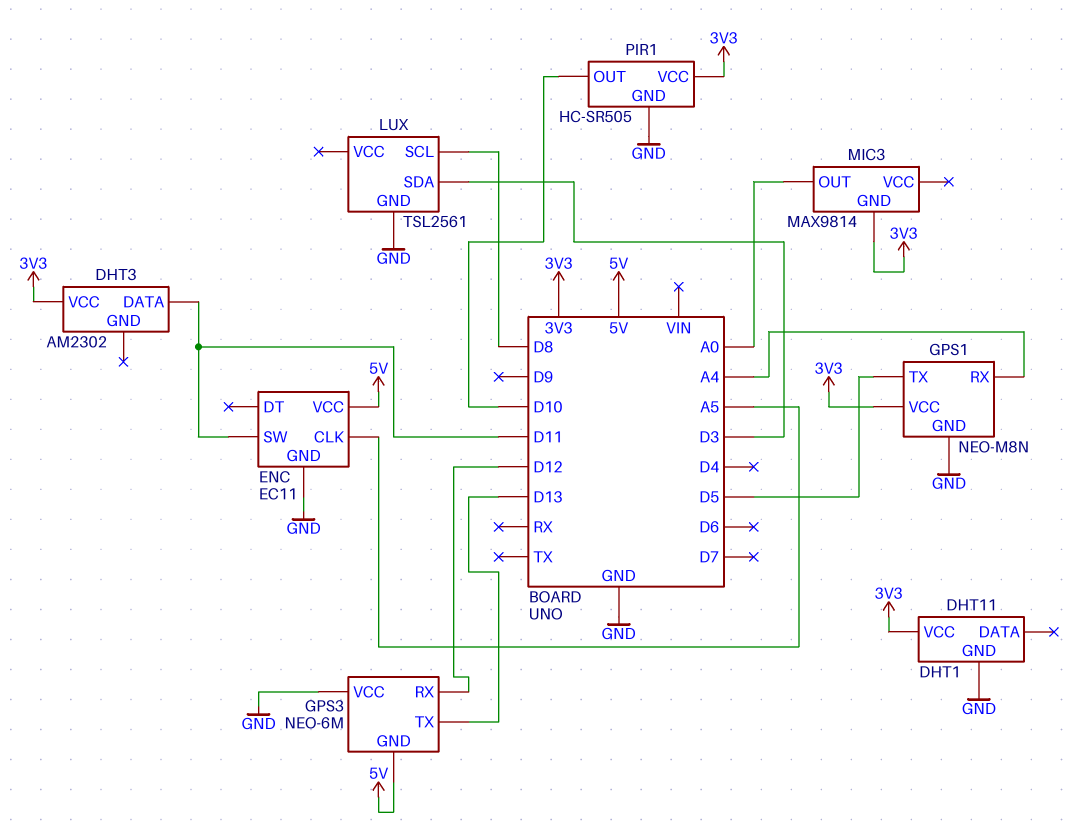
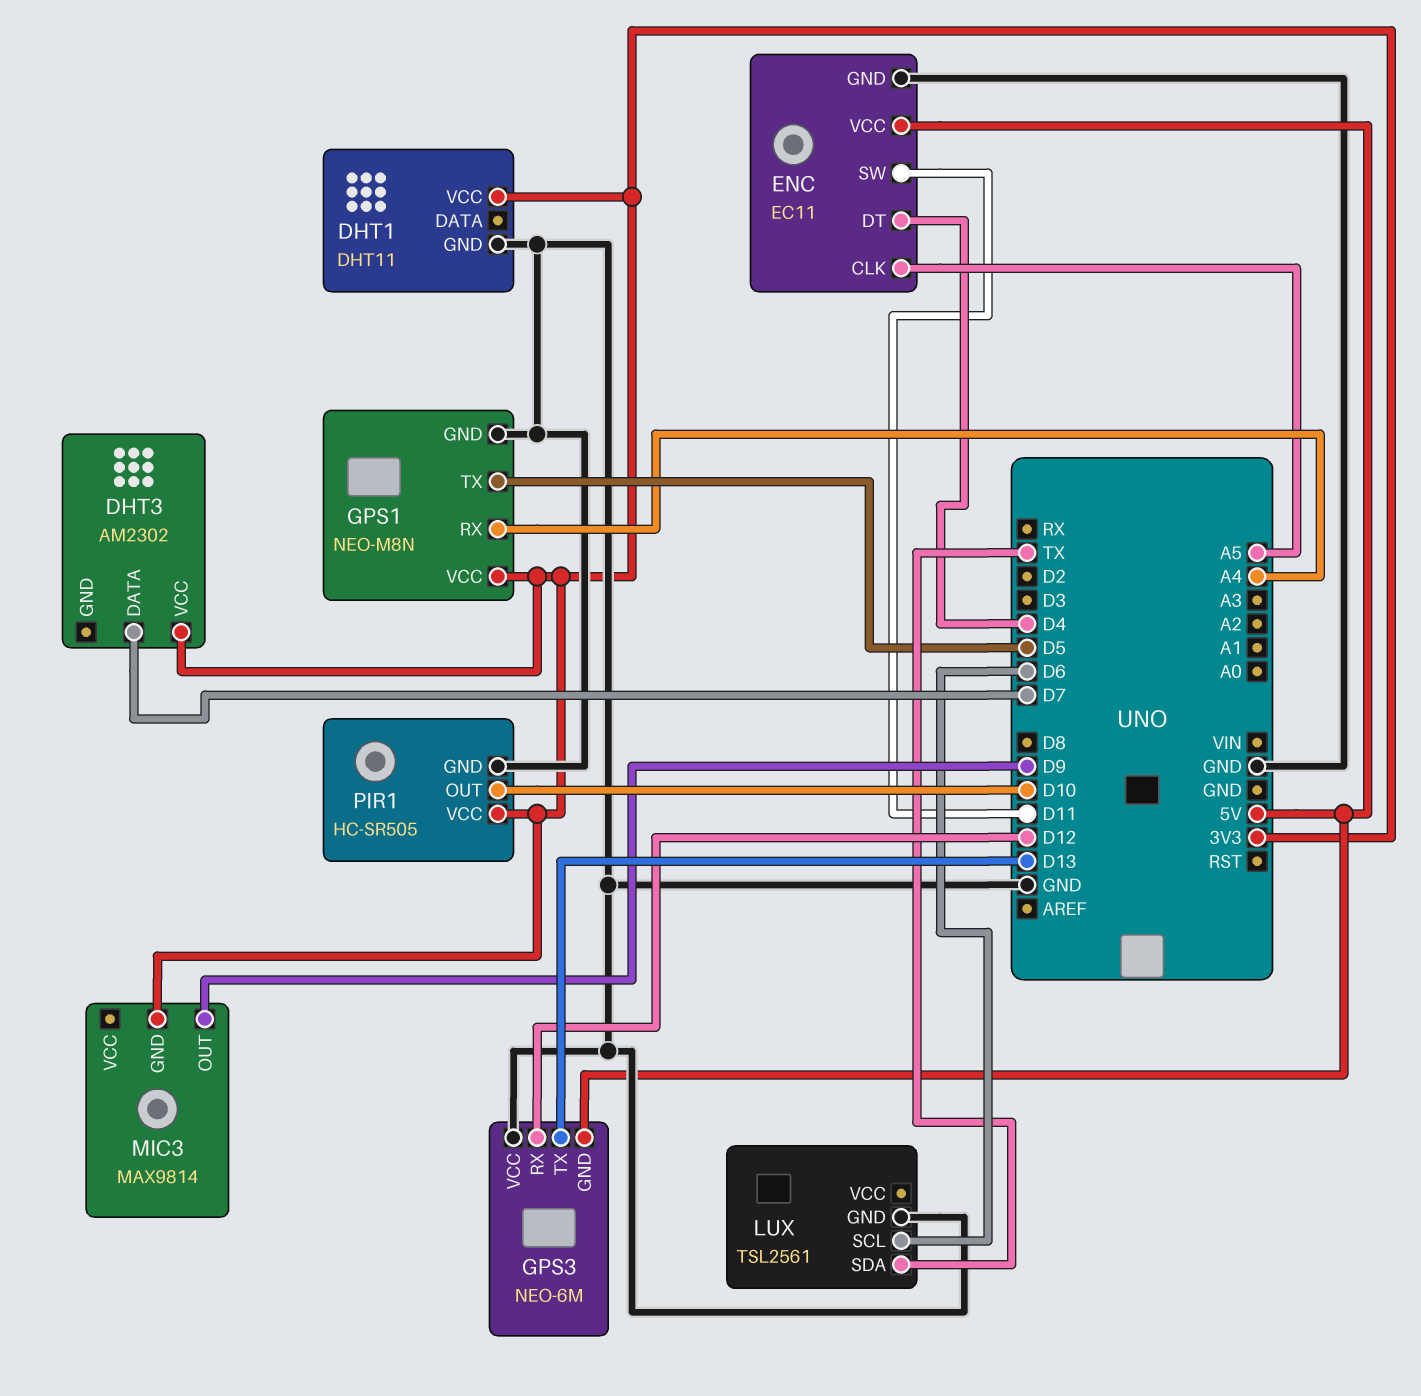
DHT3 pin DATA: D11 -> D7
ENC pin DT: none -> D4
LUX pin SCL: D8 -> D6
LUX pin SDA: D3 -> TX
MIC3 pin OUT: A0 -> D9

